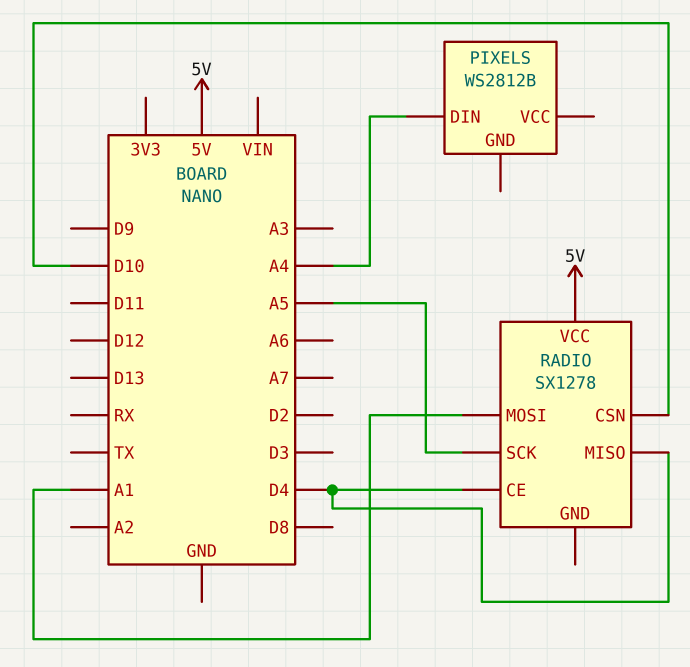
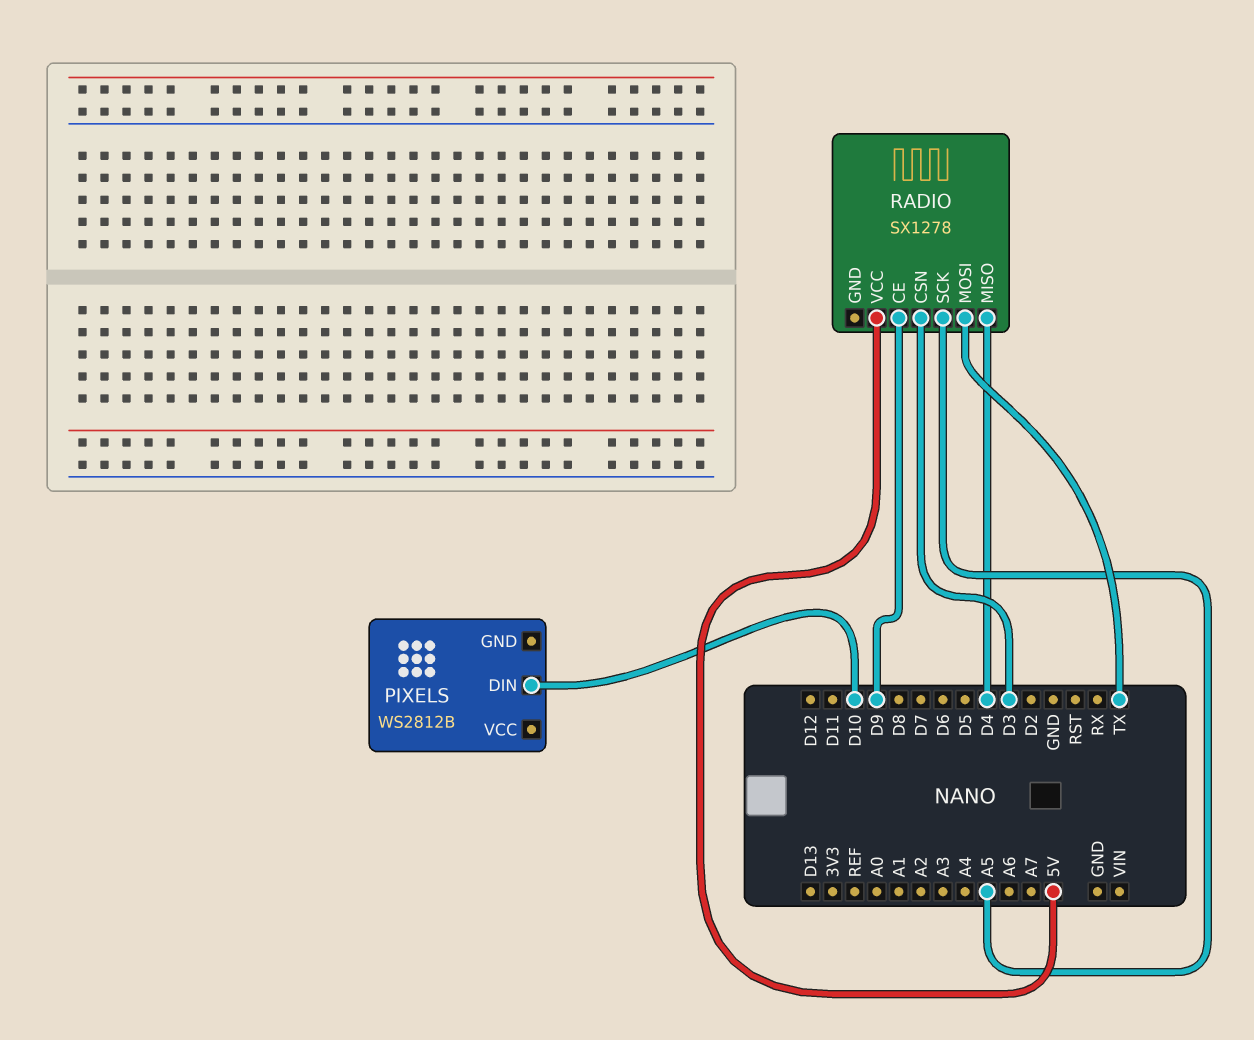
PIXELS pin DIN: A4 -> D10
RADIO pin CE: D4 -> D9
RADIO pin CSN: D10 -> D3
RADIO pin MOSI: A1 -> TX

